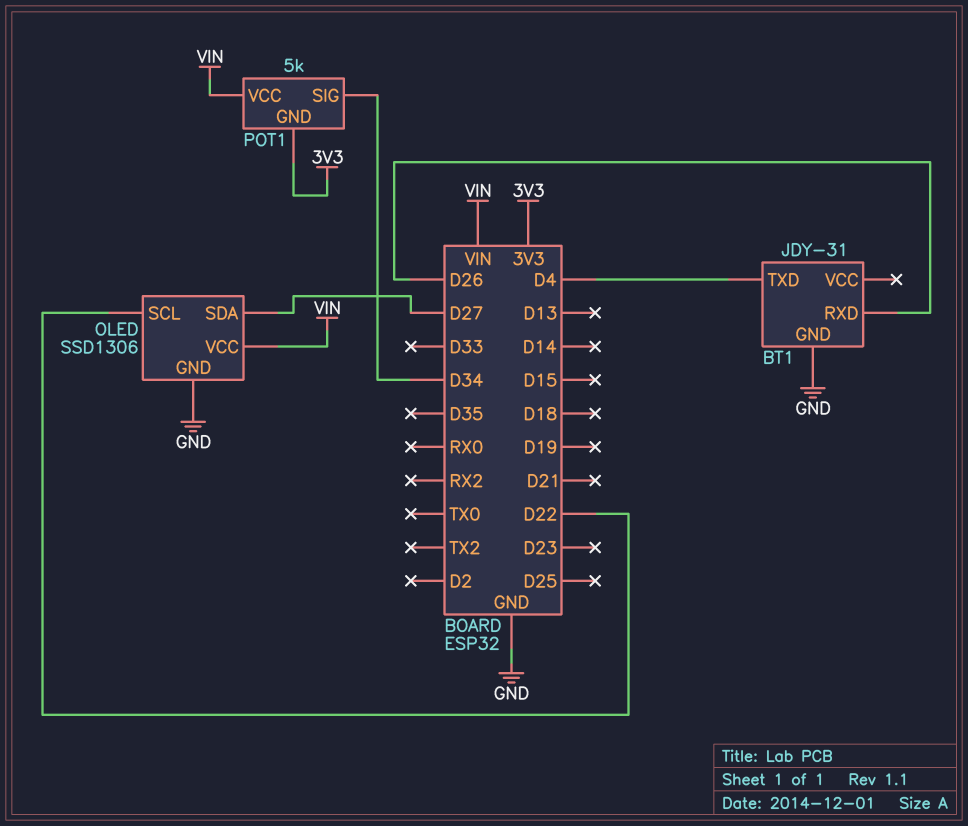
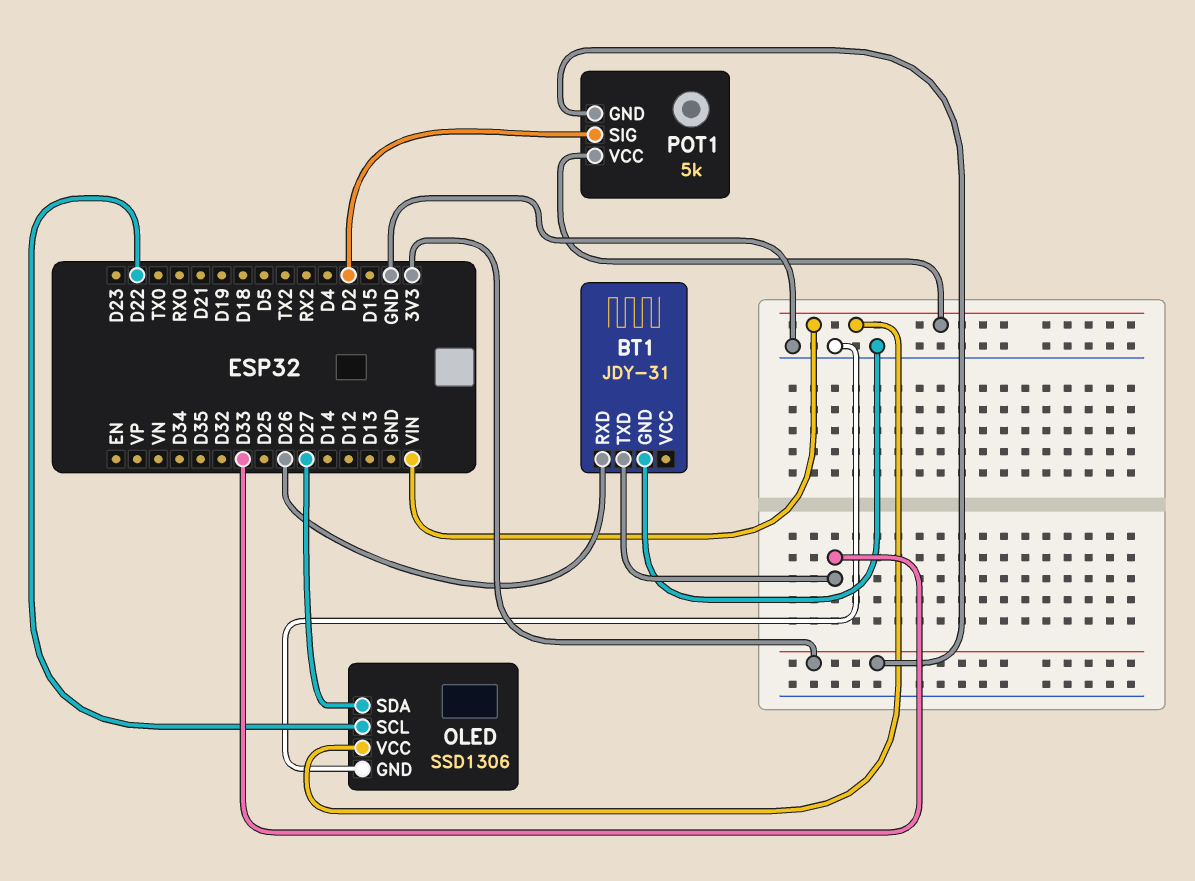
BT1 pin TXD: D4 -> D33
POT1 pin SIG: D34 -> D2

